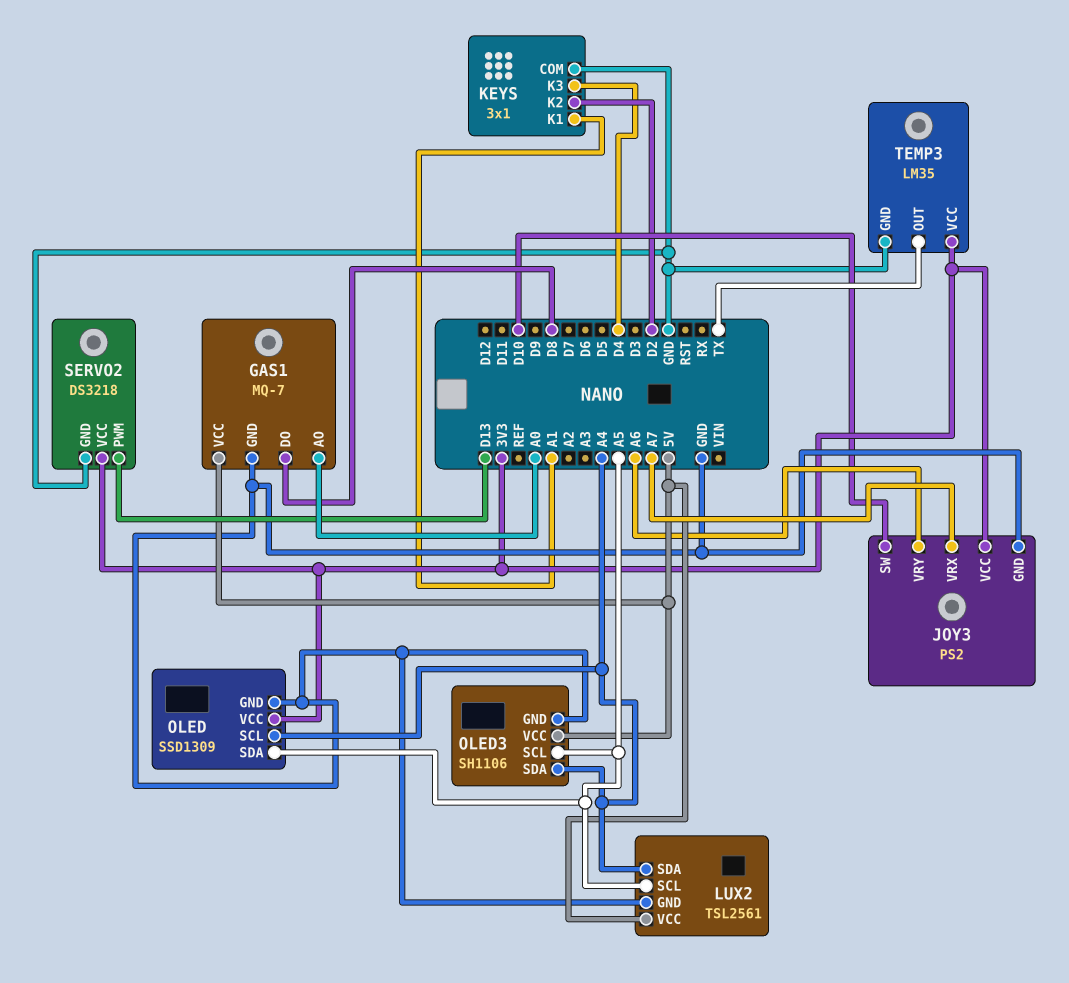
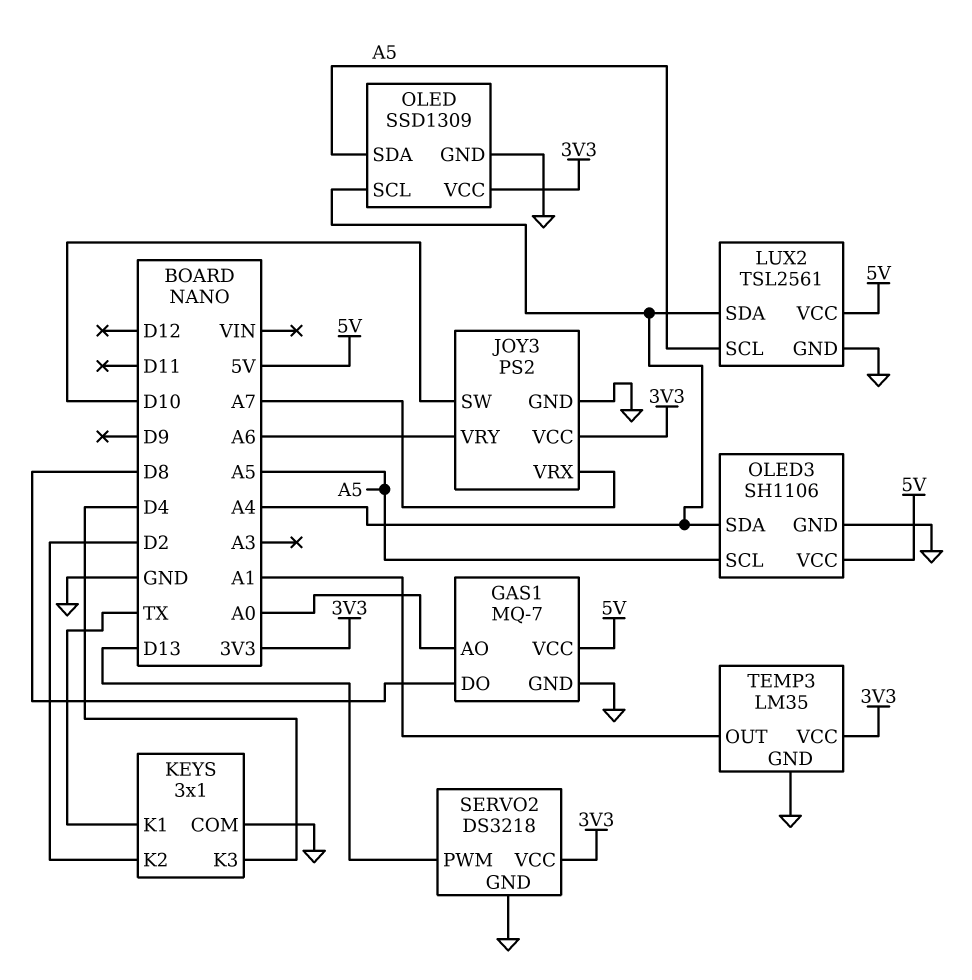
KEYS pin K1: A1 -> TX
TEMP3 pin OUT: TX -> A1

